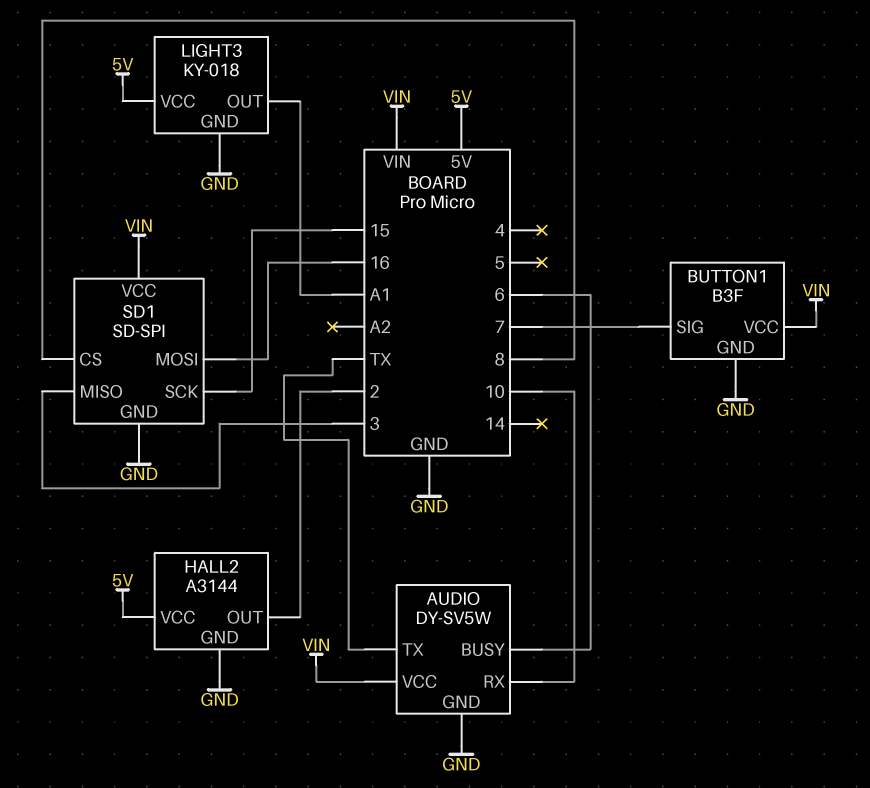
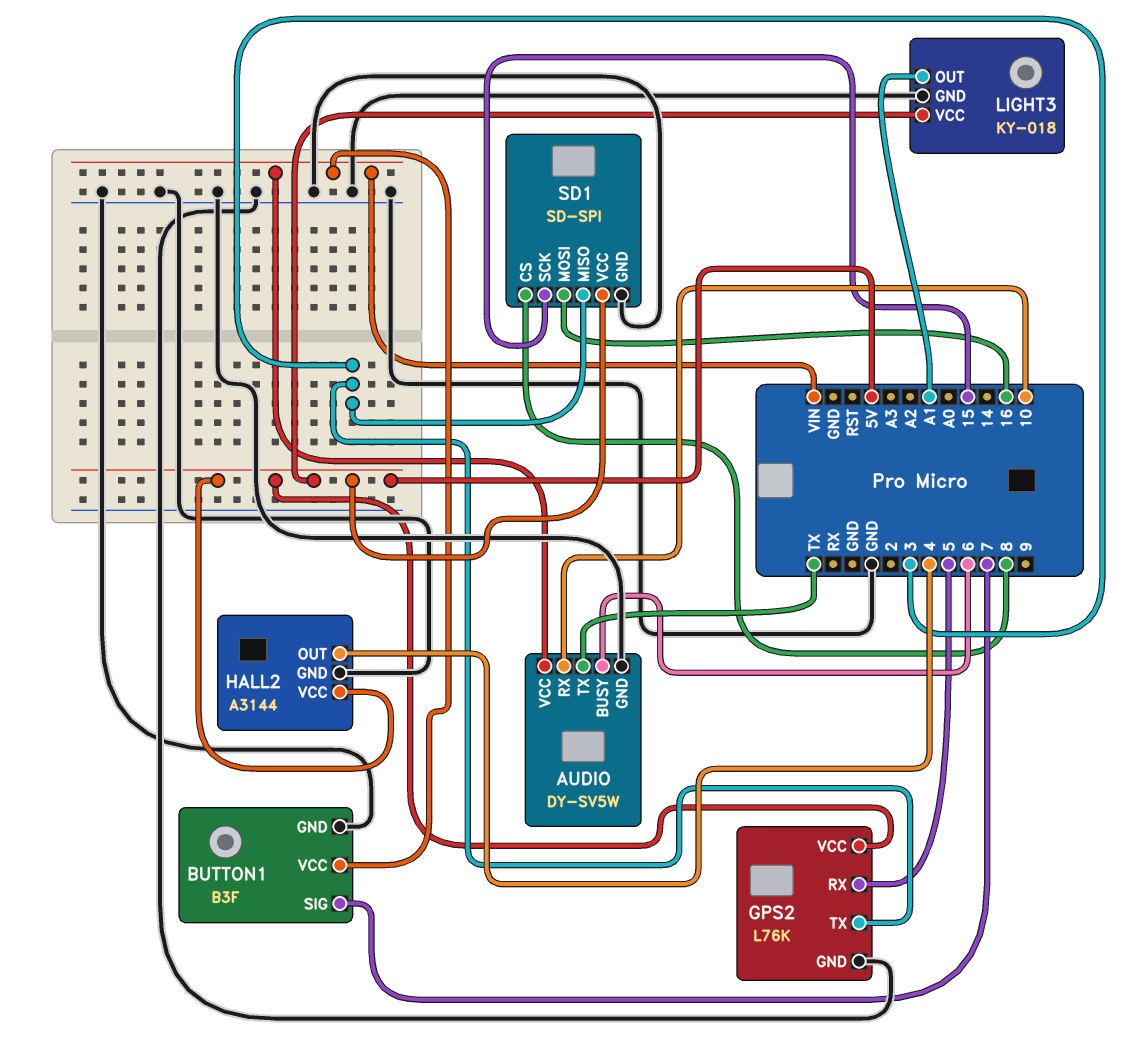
GPS2: none -> L76K
GPS2 pin GND: none -> GND
GPS2 pin RX: none -> 5
GPS2 pin TX: none -> 3
GPS2 pin VCC: none -> 5V
HALL2 pin OUT: 2 -> 4
SD1 pin VCC: VIN -> 5V

